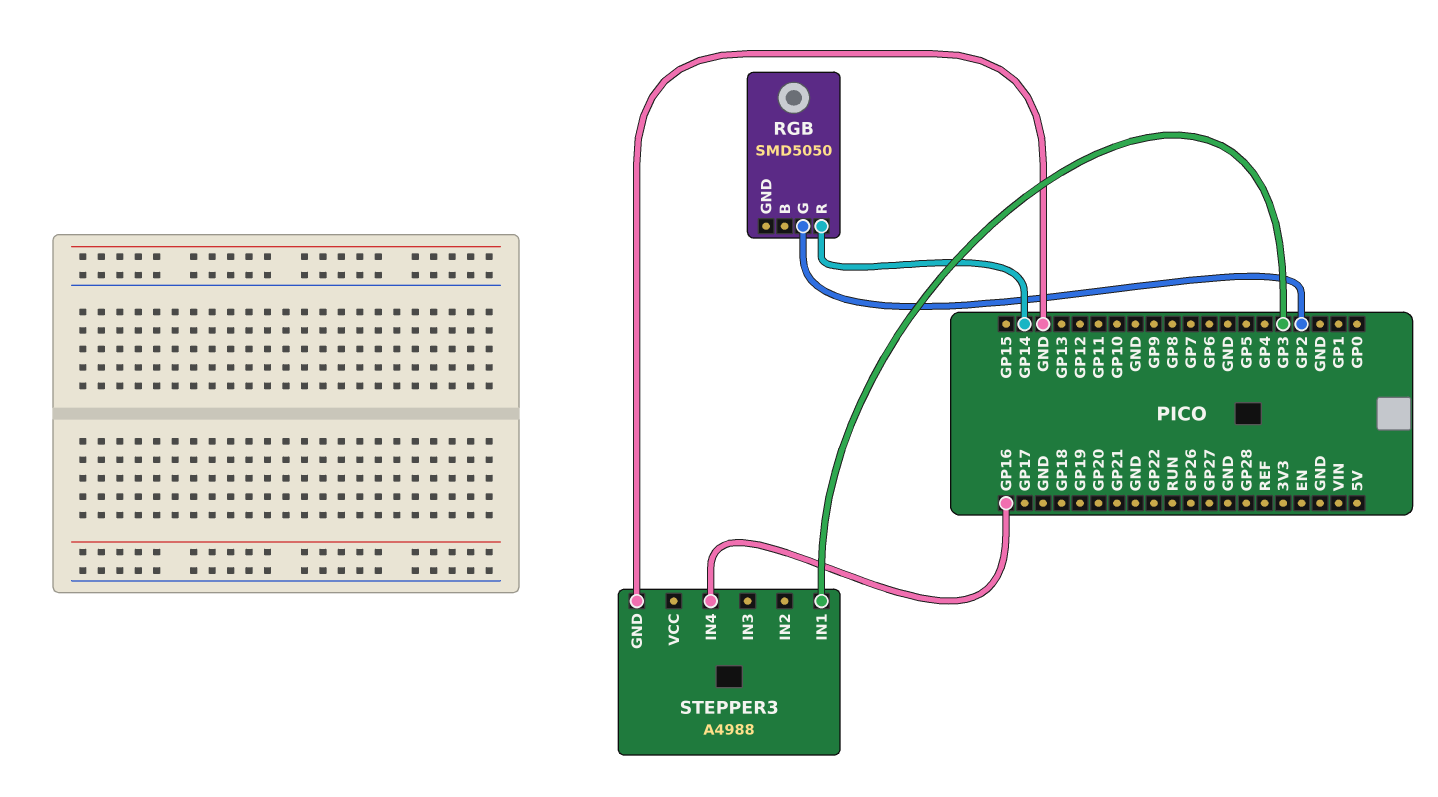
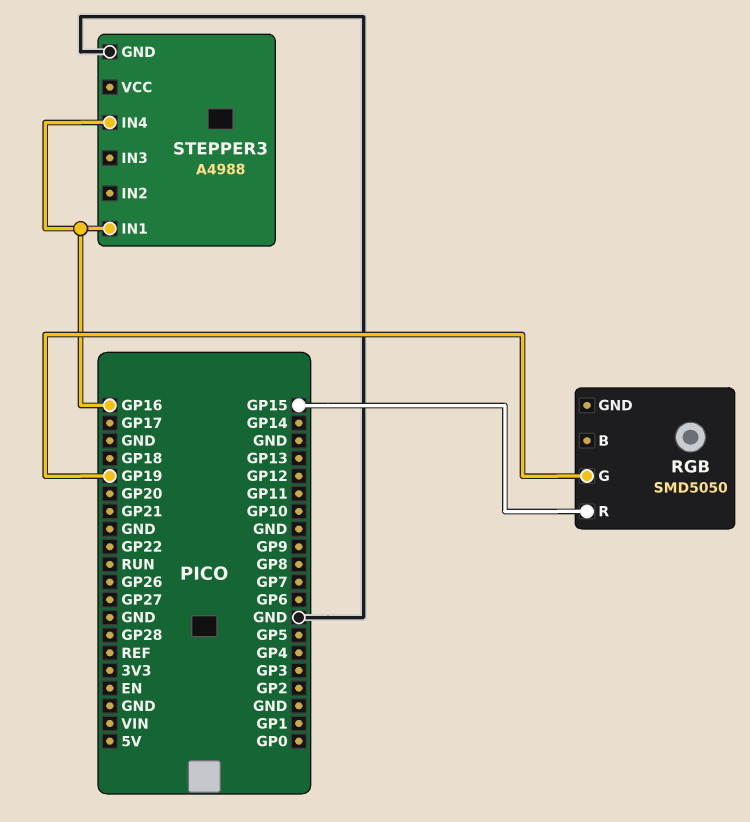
RGB pin G: GP2 -> GP19
RGB pin R: GP14 -> GP15
STEPPER3 pin IN1: GP3 -> GP16

